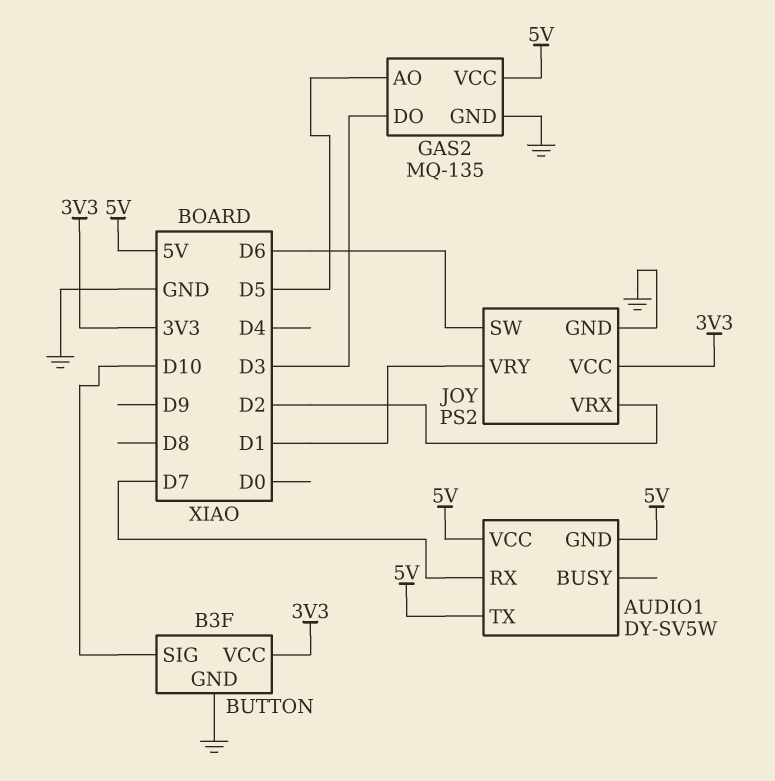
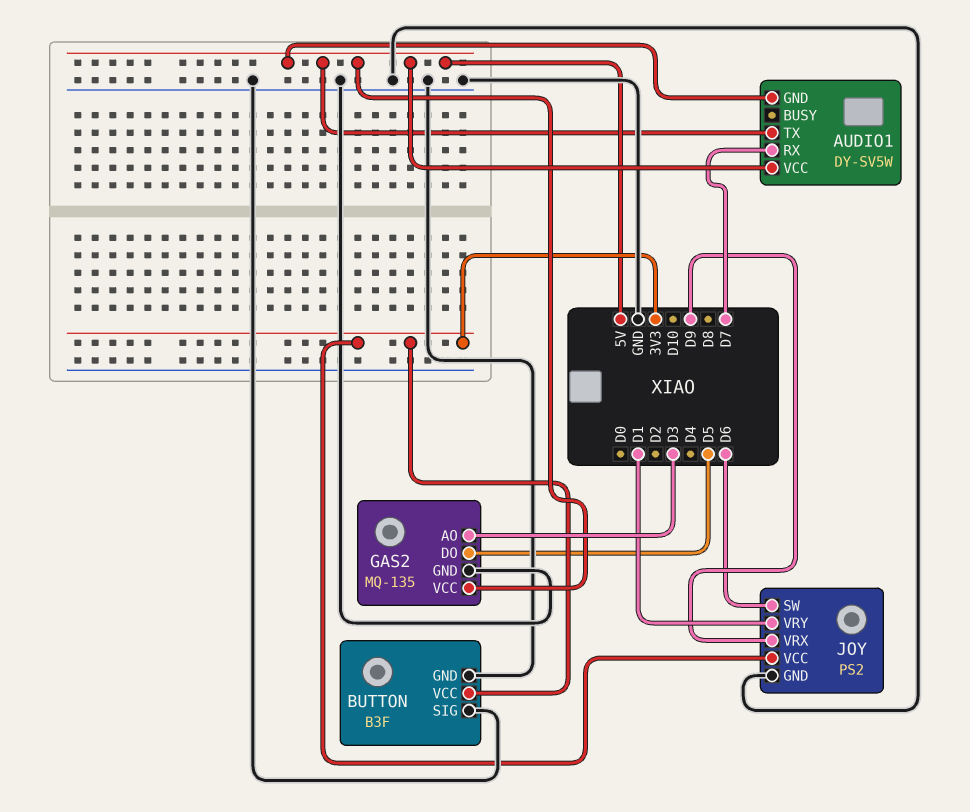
BUTTON pin SIG: D10 -> GND
GAS2 pin AO: D5 -> D3
GAS2 pin DO: D3 -> D5
JOY pin VRX: D2 -> D9

